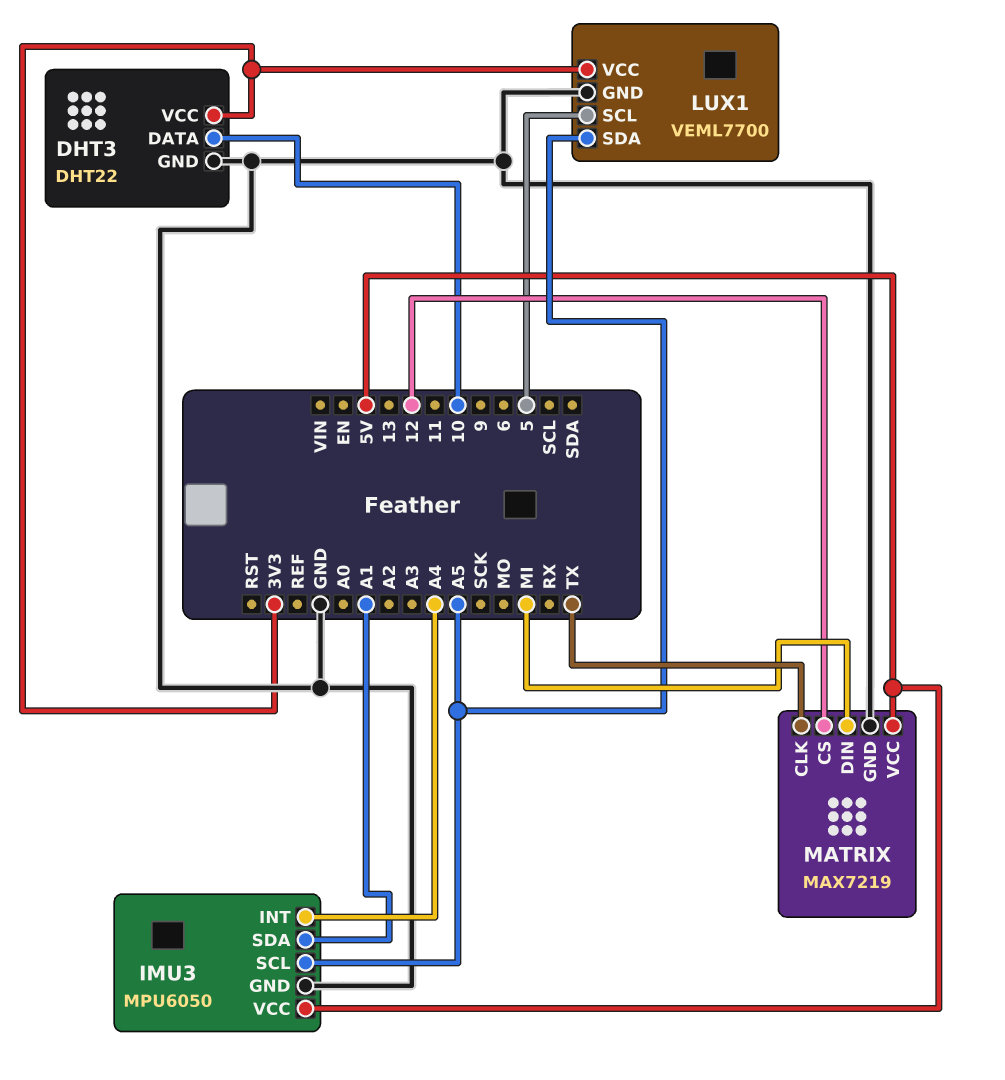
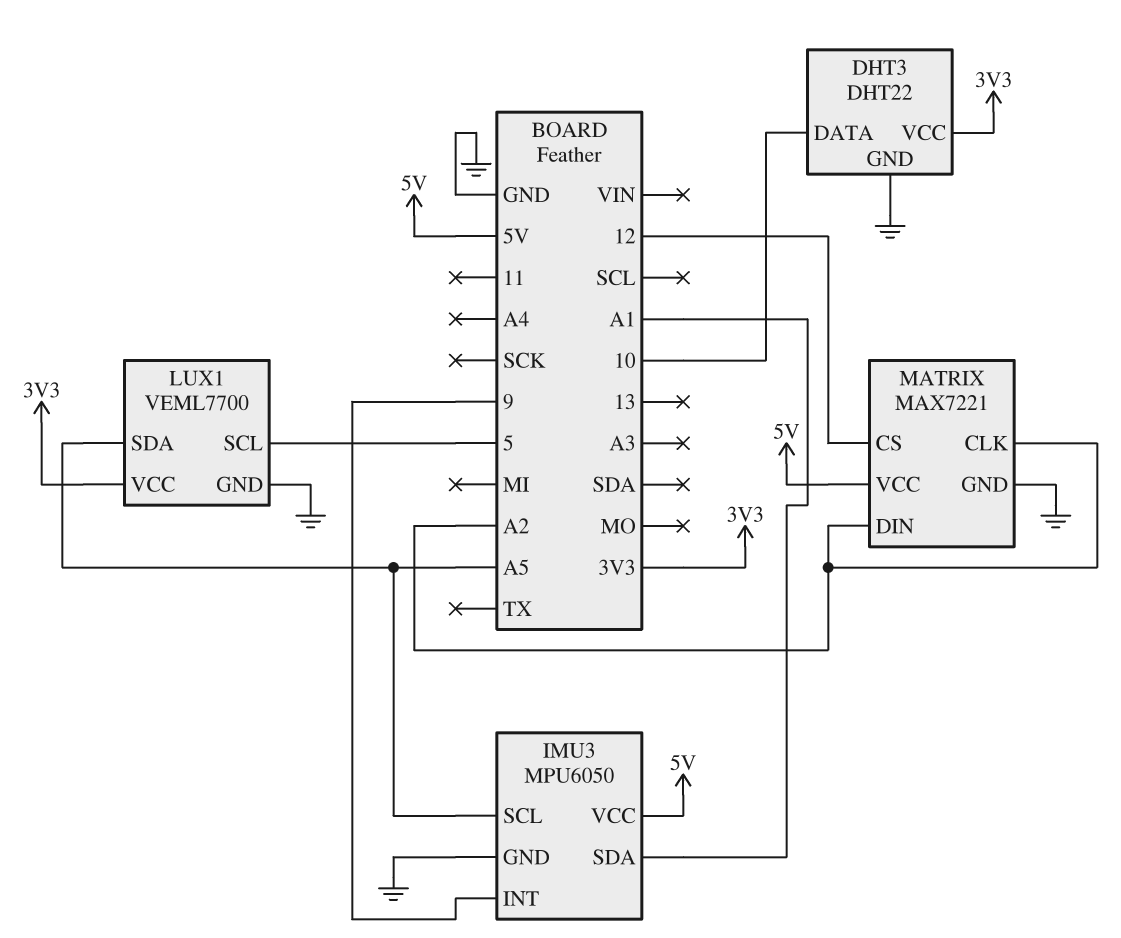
IMU3 pin INT: A4 -> 9
MATRIX: MAX7219 -> MAX7221
MATRIX pin CLK: TX -> A2
MATRIX pin DIN: MI -> A2

